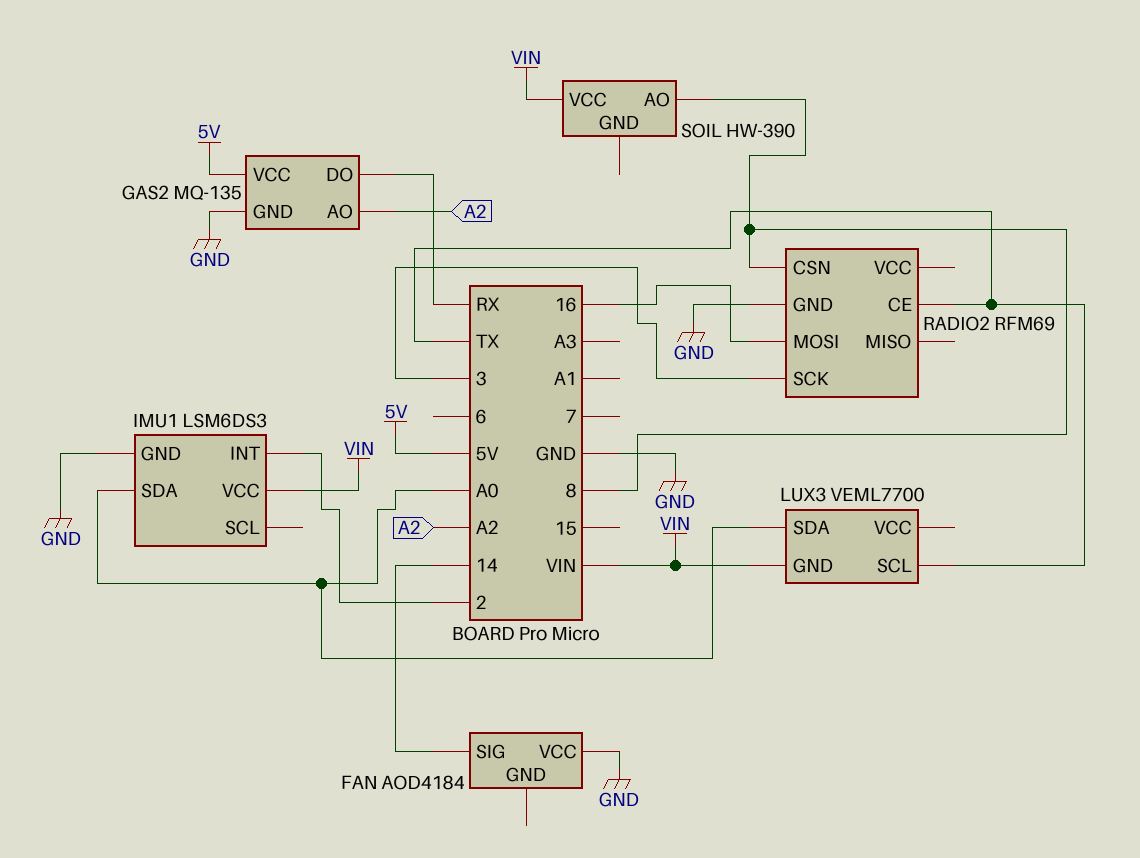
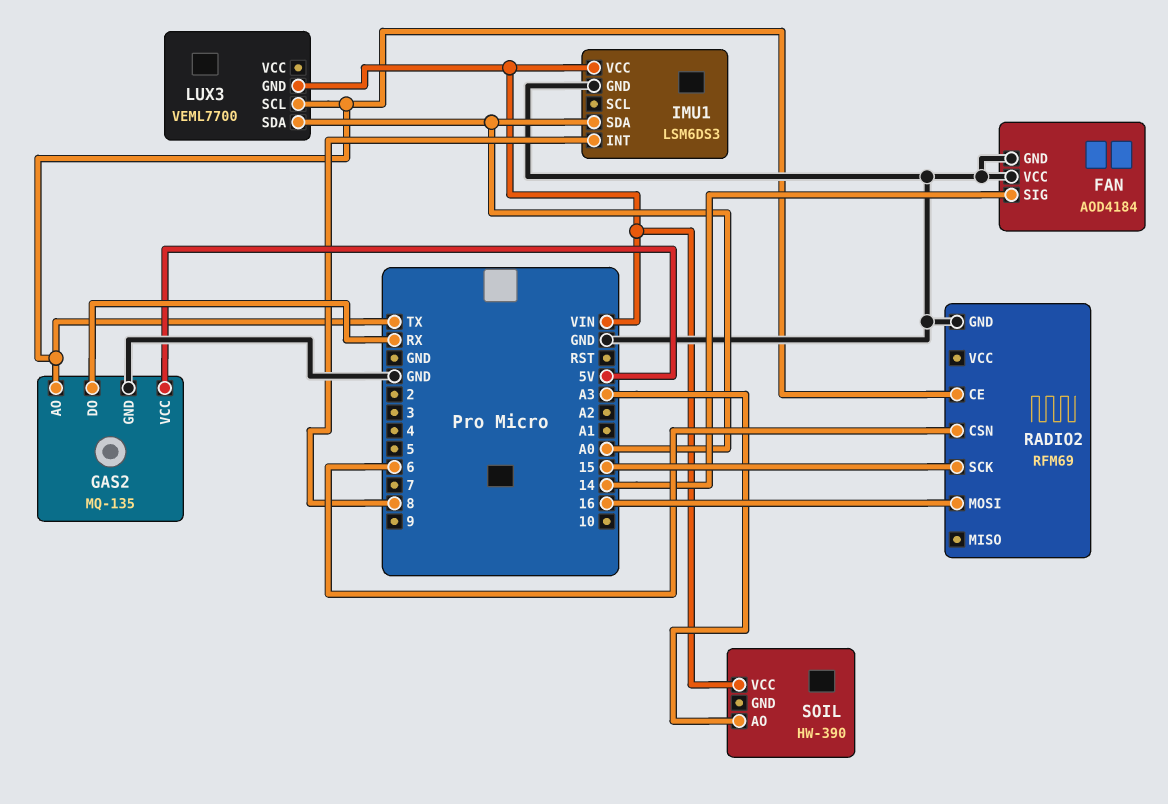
FAN pin GND: none -> GND
GAS2 pin AO: A2 -> TX
IMU1 pin INT: 2 -> 8
RADIO2 pin CSN: 8 -> 6
RADIO2 pin SCK: 3 -> 15
SOIL pin AO: 8 -> A3

